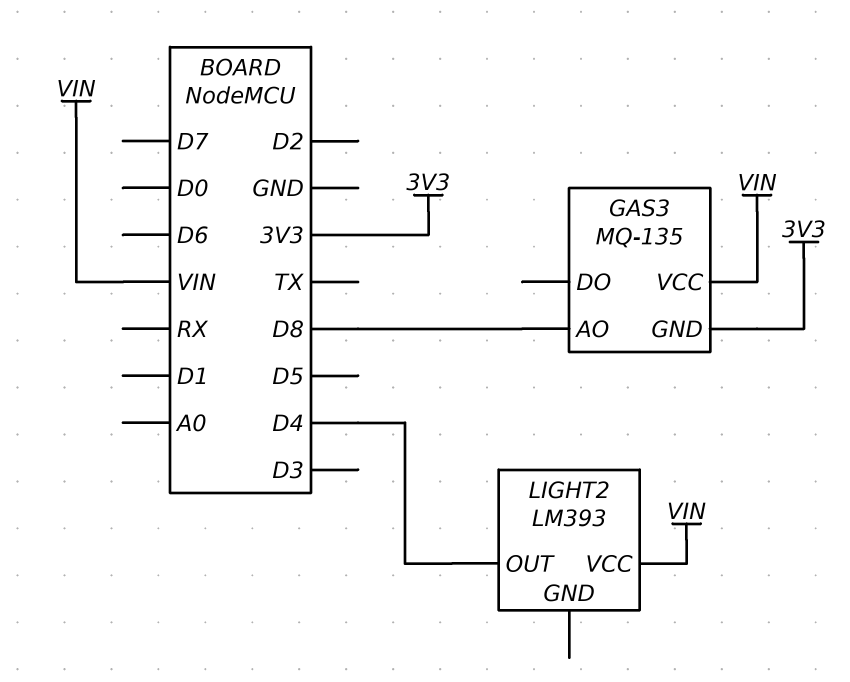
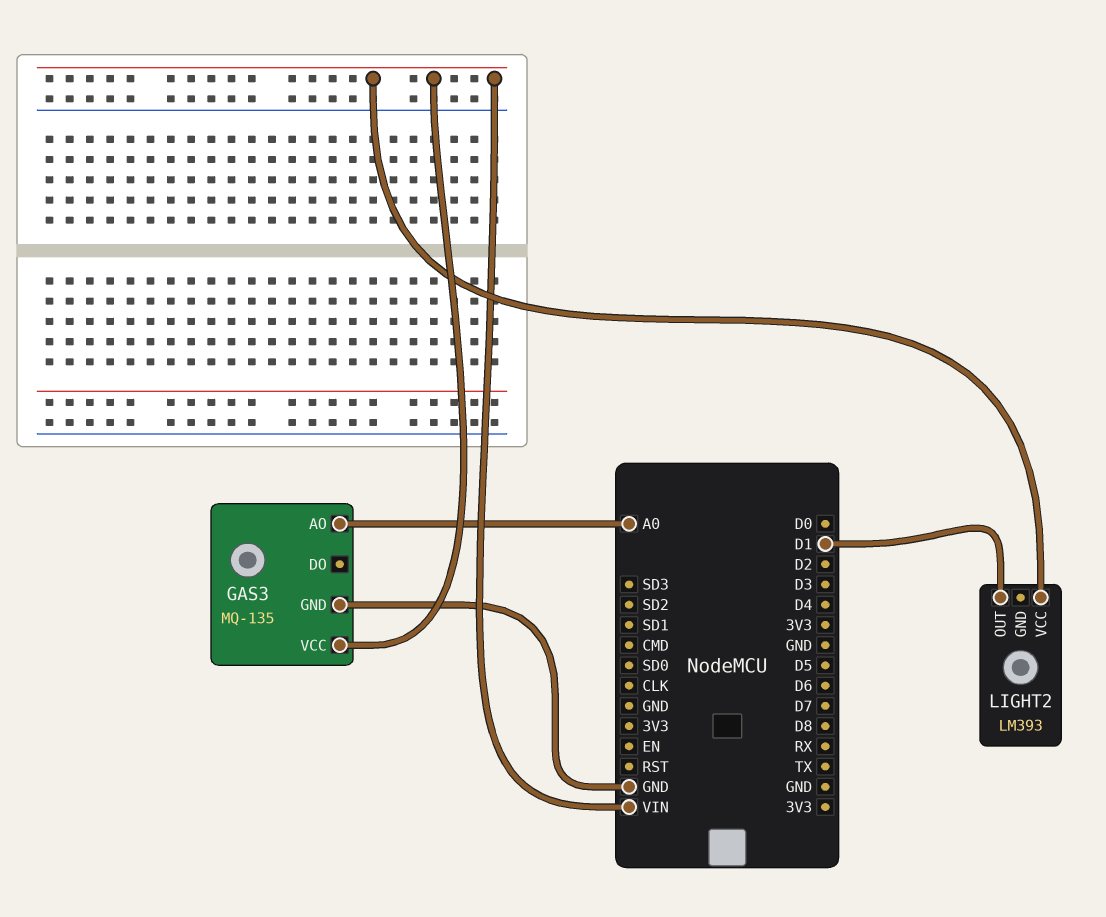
GAS3 pin AO: D8 -> A0
GAS3 pin GND: 3V3 -> GND
LIGHT2 pin OUT: D4 -> D1

